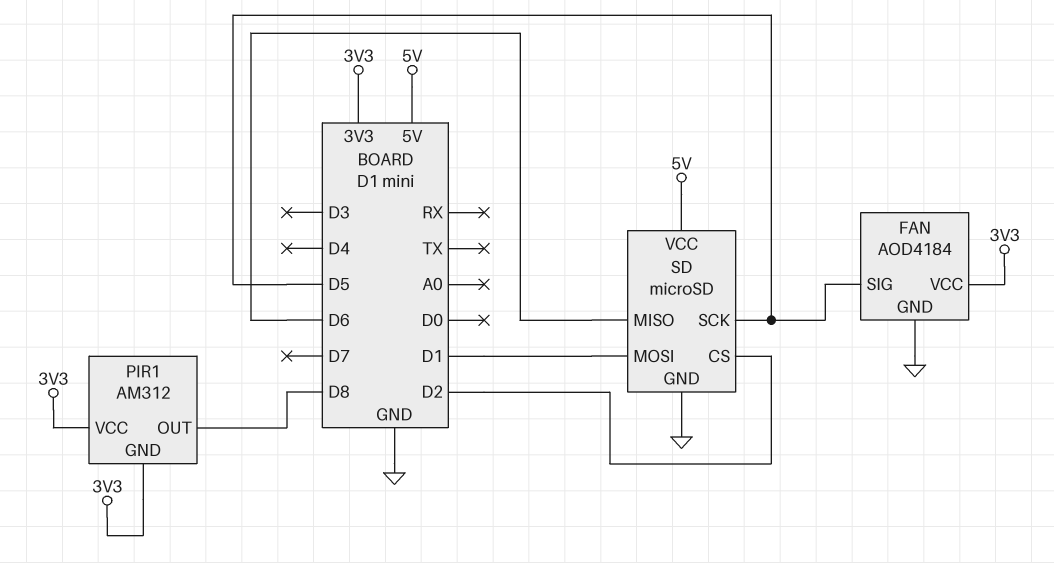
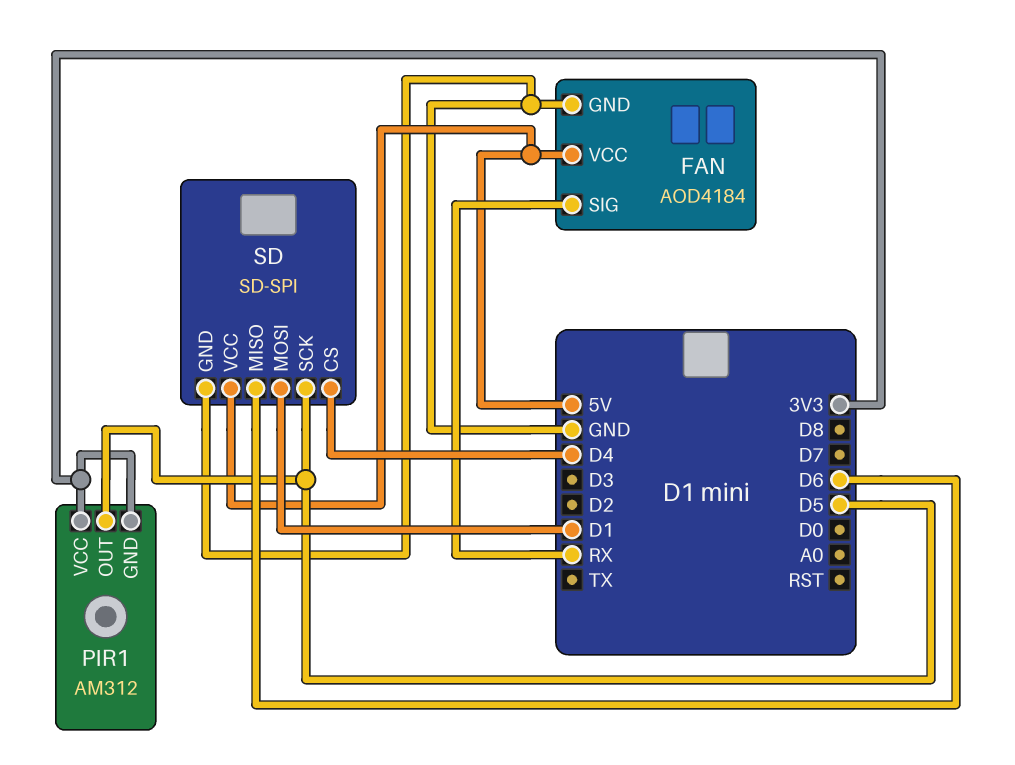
FAN pin SIG: D5 -> RX
FAN pin VCC: 3V3 -> 5V
PIR1 pin OUT: D8 -> D5
SD: microSD -> SD-SPI
SD pin CS: D2 -> D4

